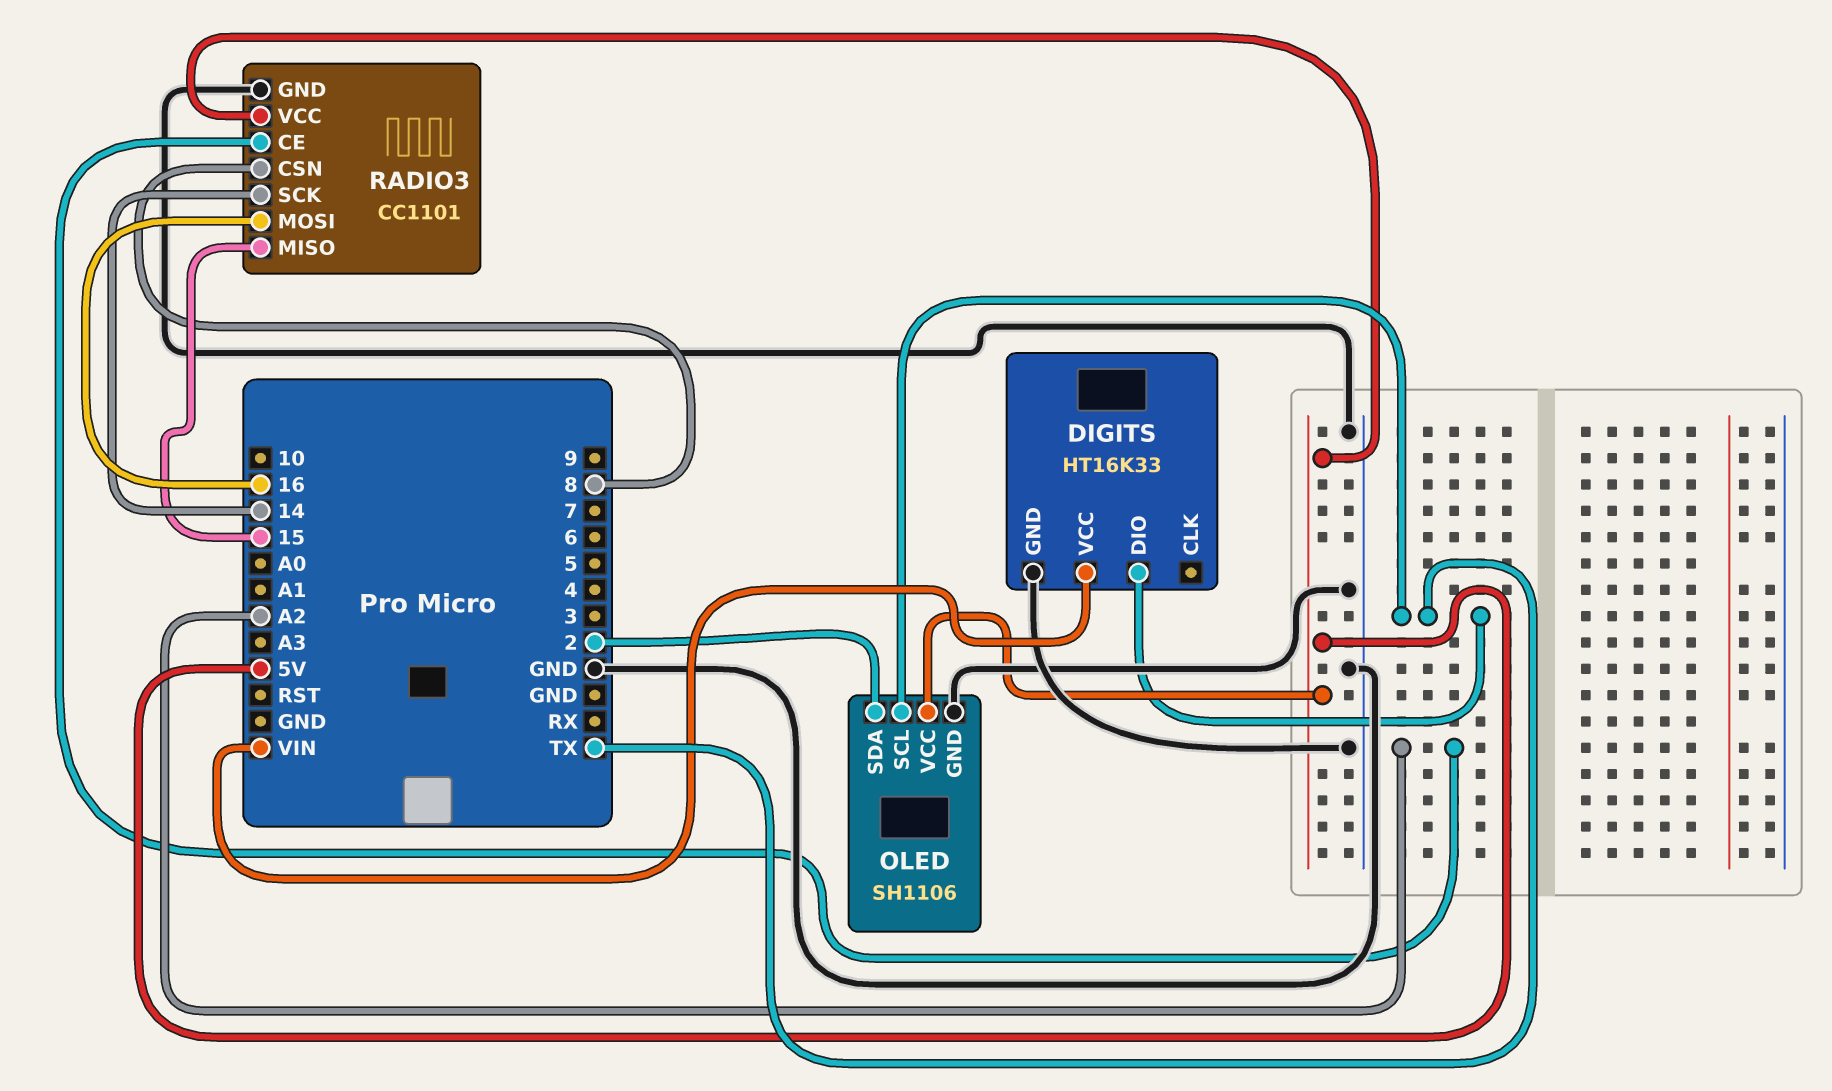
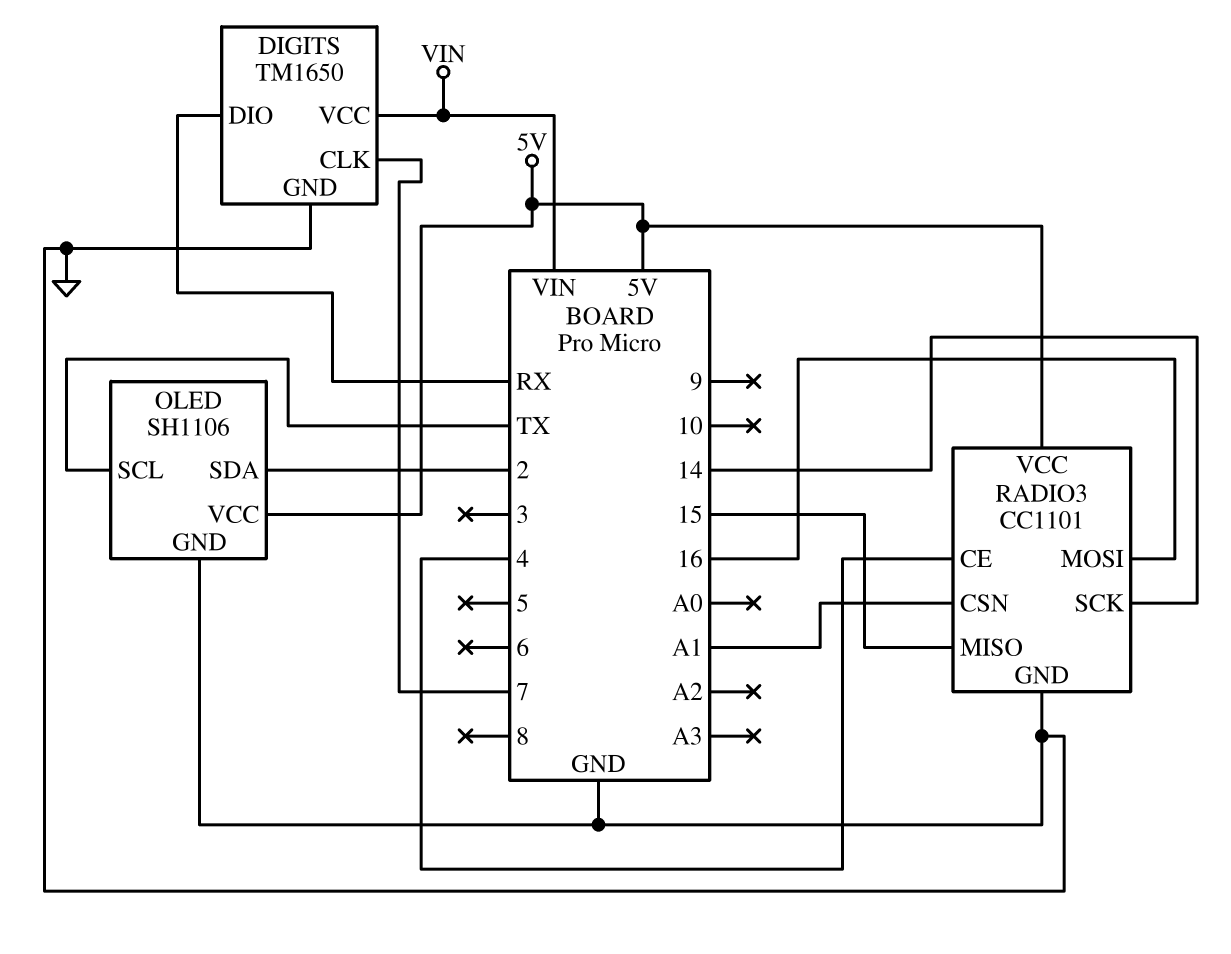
DIGITS: HT16K33 -> TM1650
DIGITS pin CLK: none -> 7
DIGITS pin DIO: TX -> RX
RADIO3 pin CE: A2 -> 4
RADIO3 pin CSN: 8 -> A1

